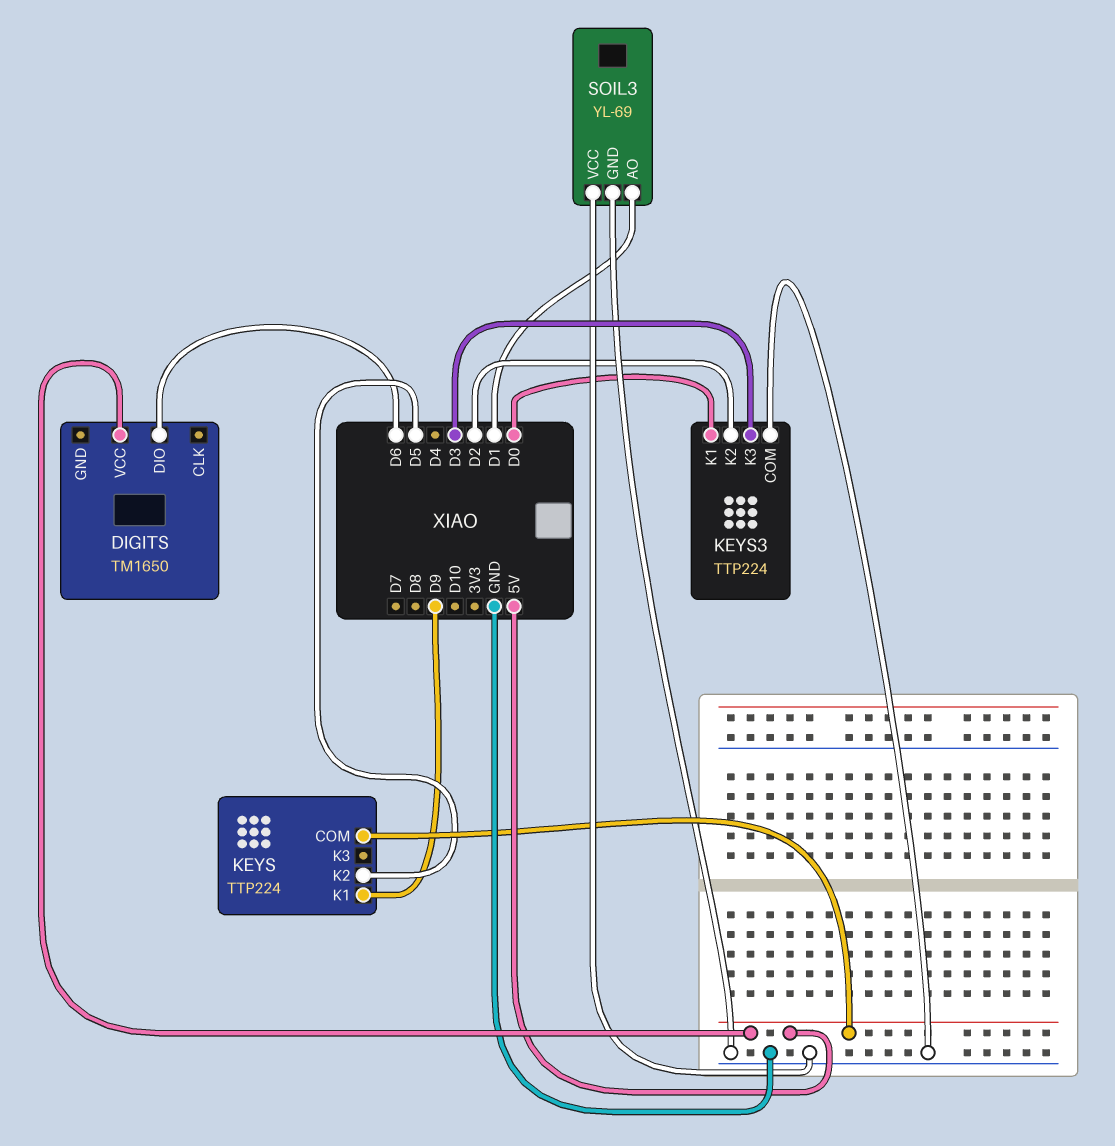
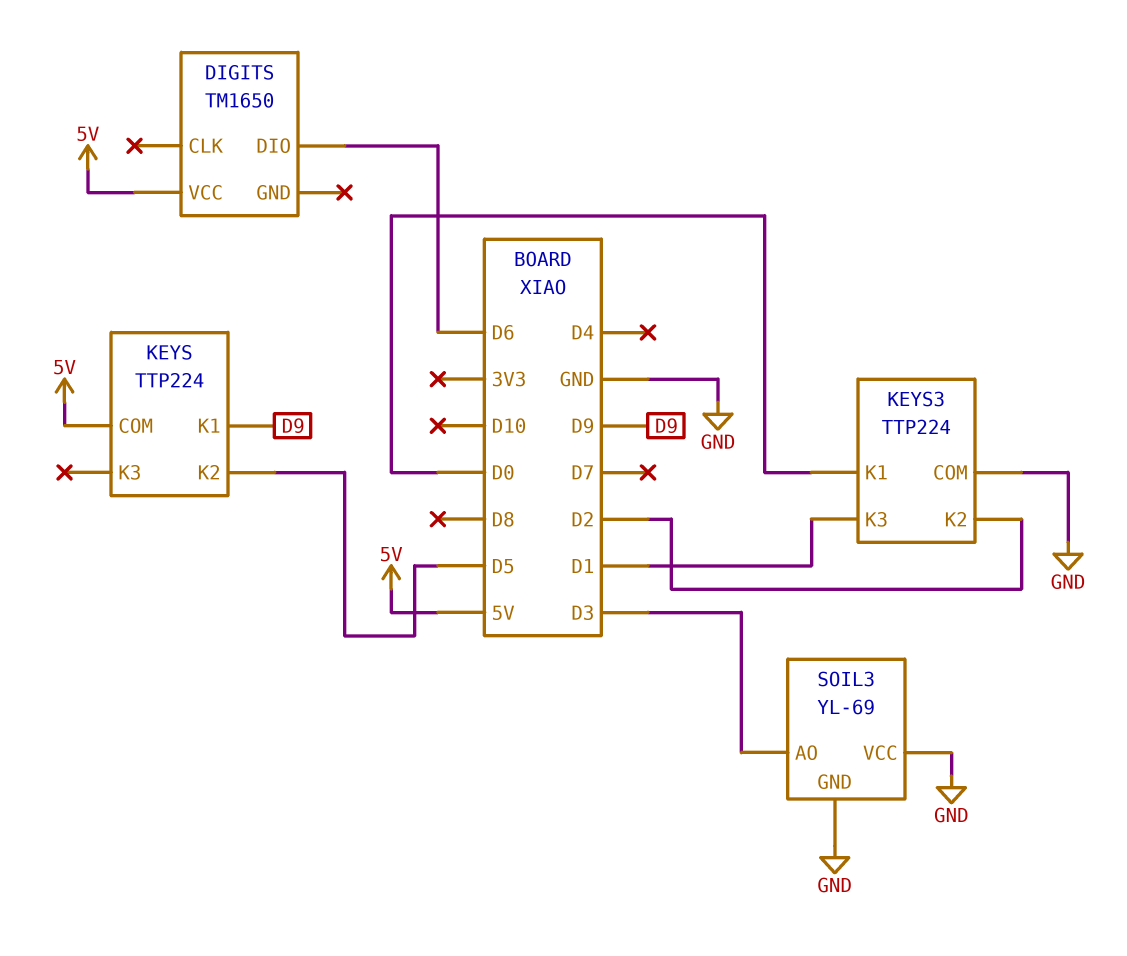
KEYS3 pin K3: D3 -> D1
SOIL3 pin AO: D1 -> D3

